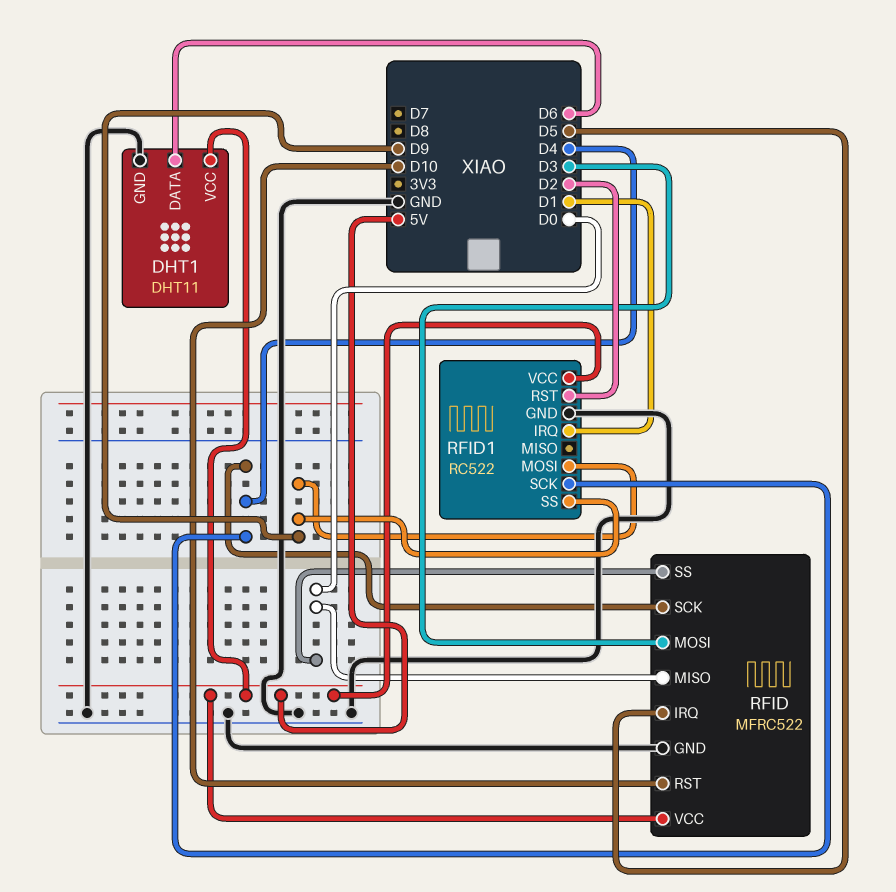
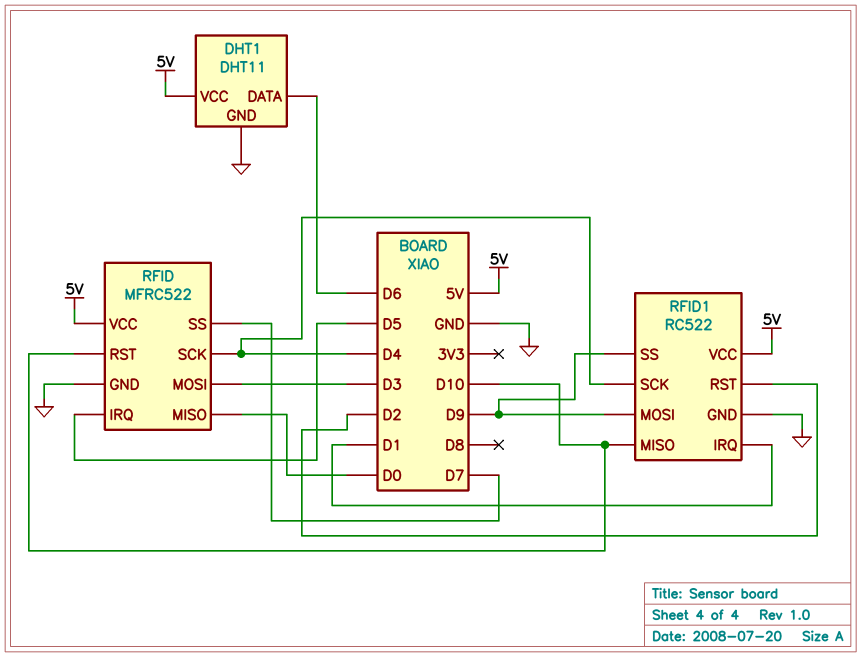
RFID pin SS: D0 -> D7
RFID1 pin MISO: none -> D10

